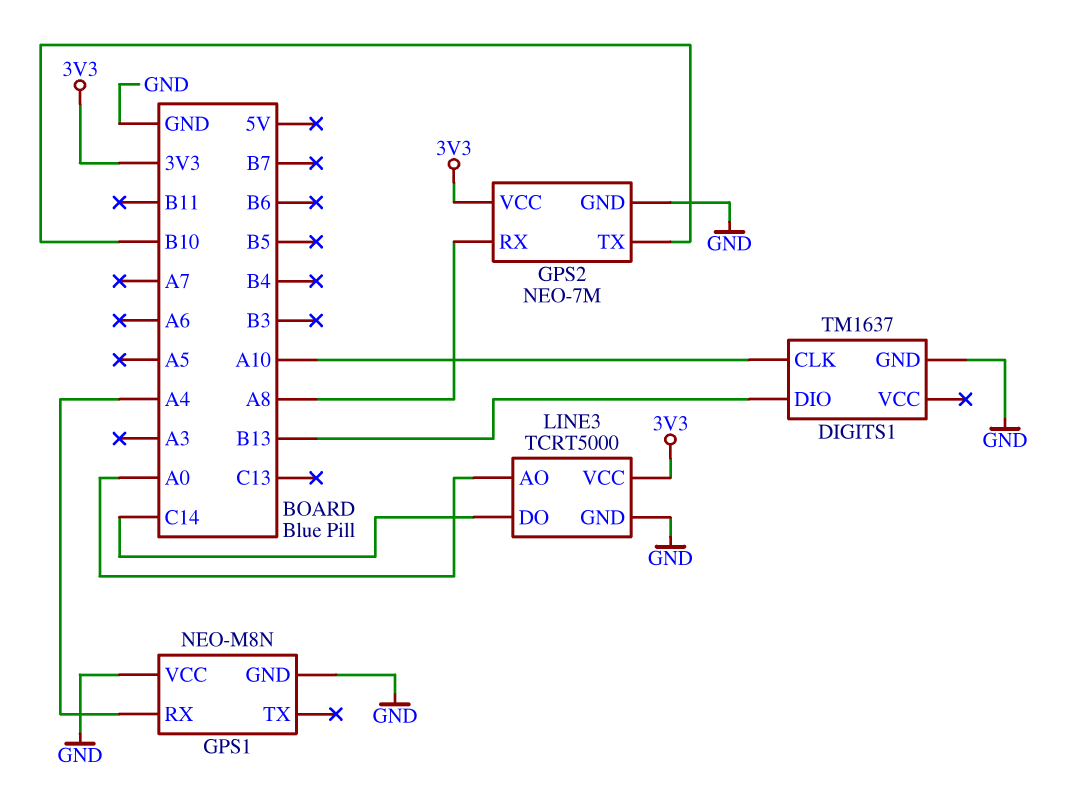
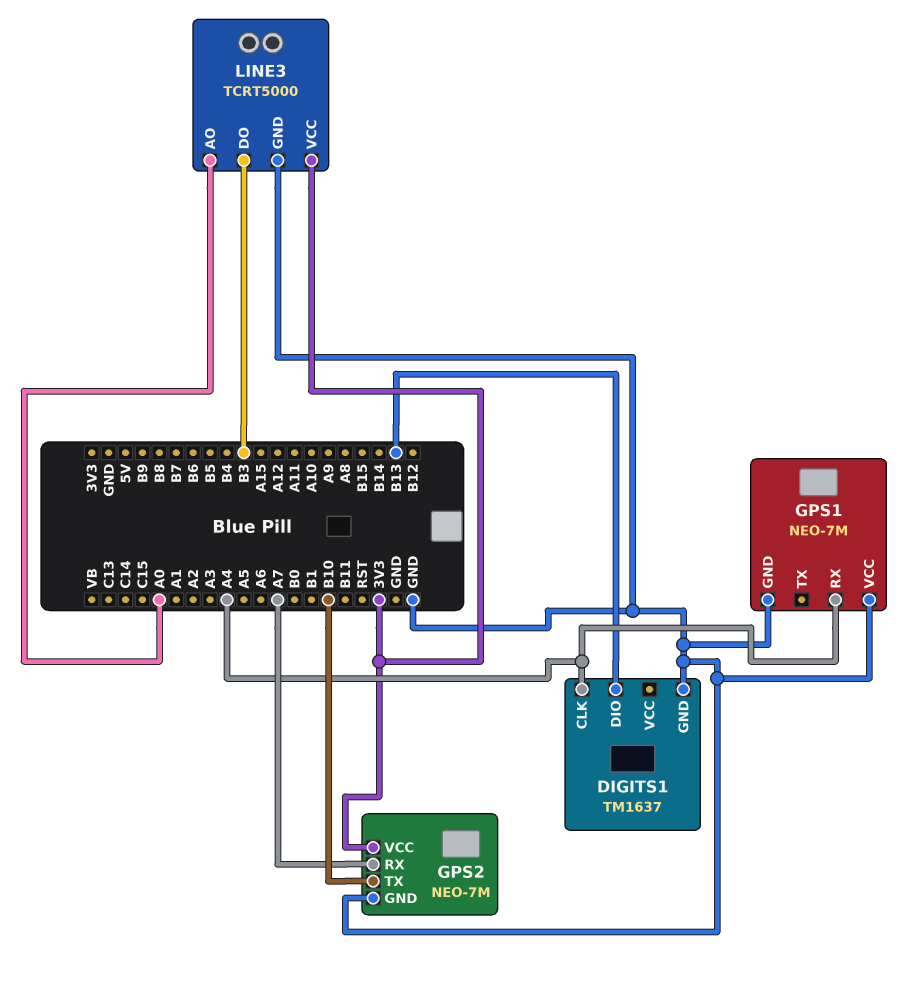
DIGITS1 pin CLK: A10 -> A4
GPS1: NEO-M8N -> NEO-7M
GPS2 pin RX: A8 -> A7
LINE3 pin DO: C14 -> B3

